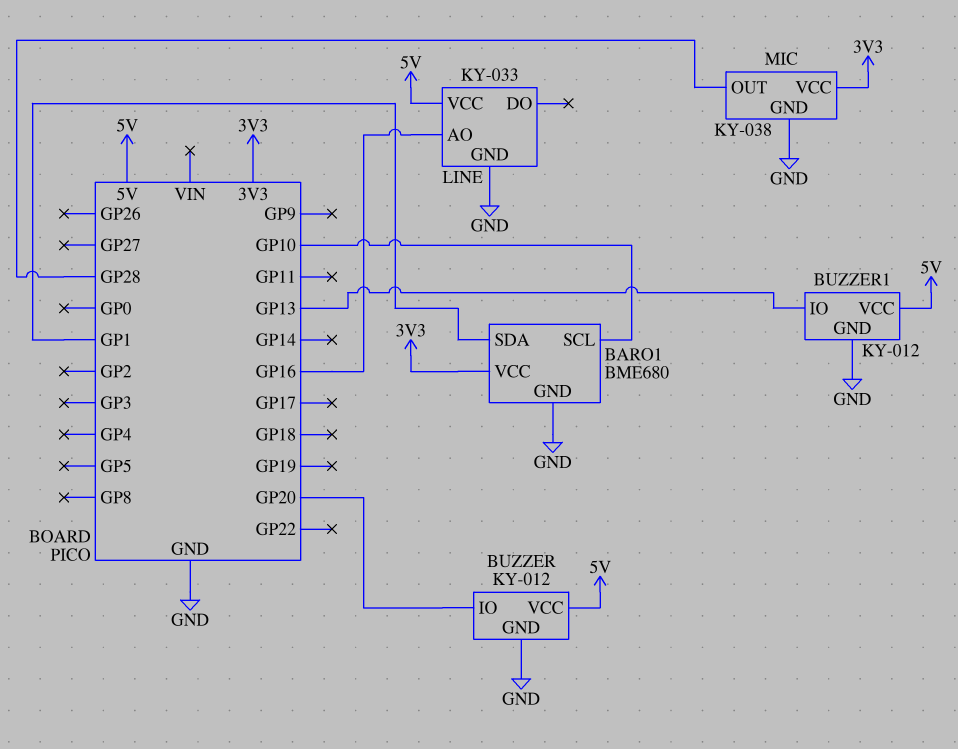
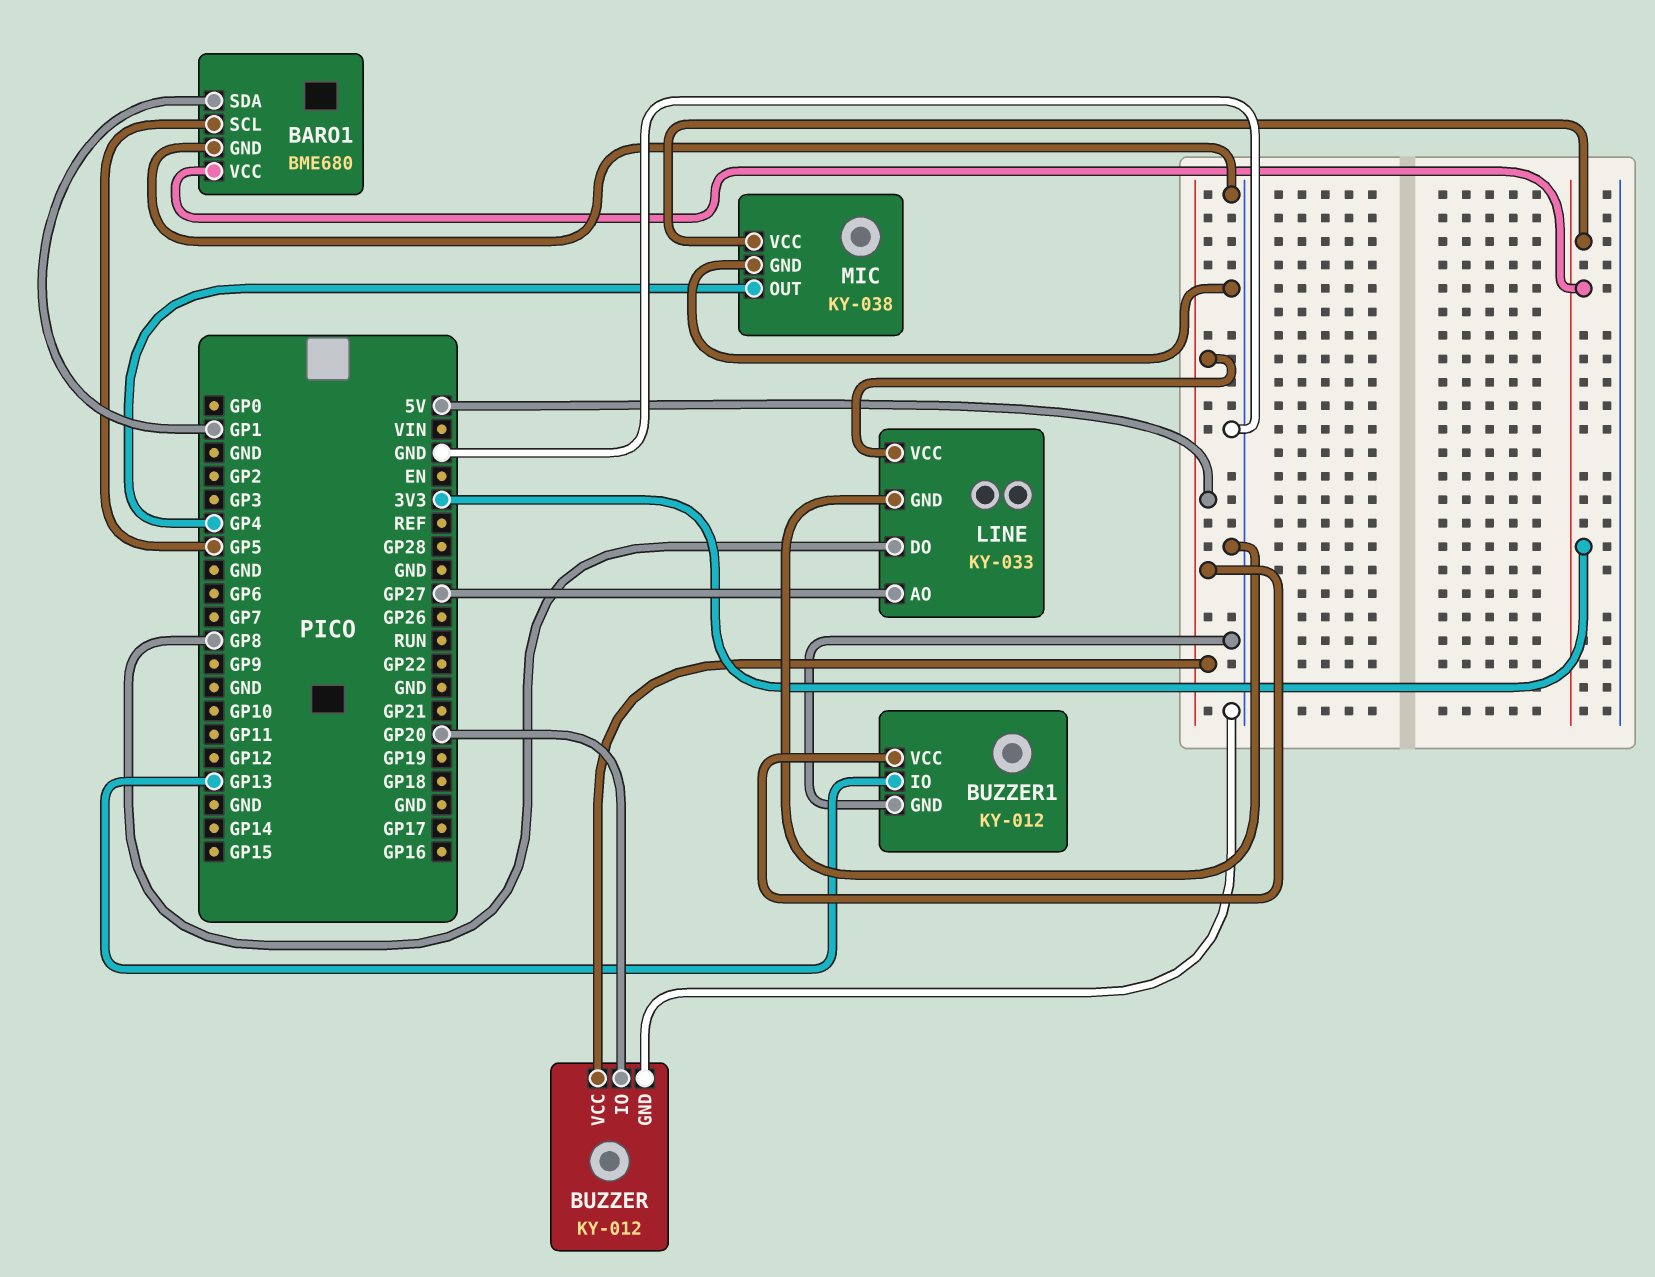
BARO1 pin SCL: GP10 -> GP5
LINE pin AO: GP16 -> GP27
LINE pin DO: none -> GP8
MIC pin OUT: GP28 -> GP4

